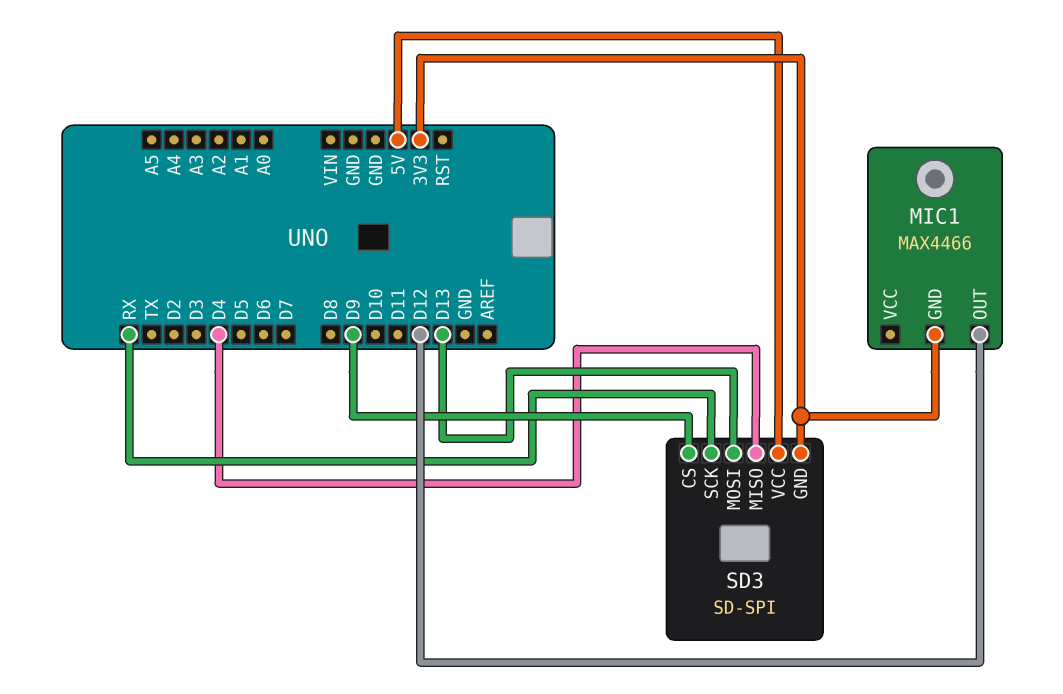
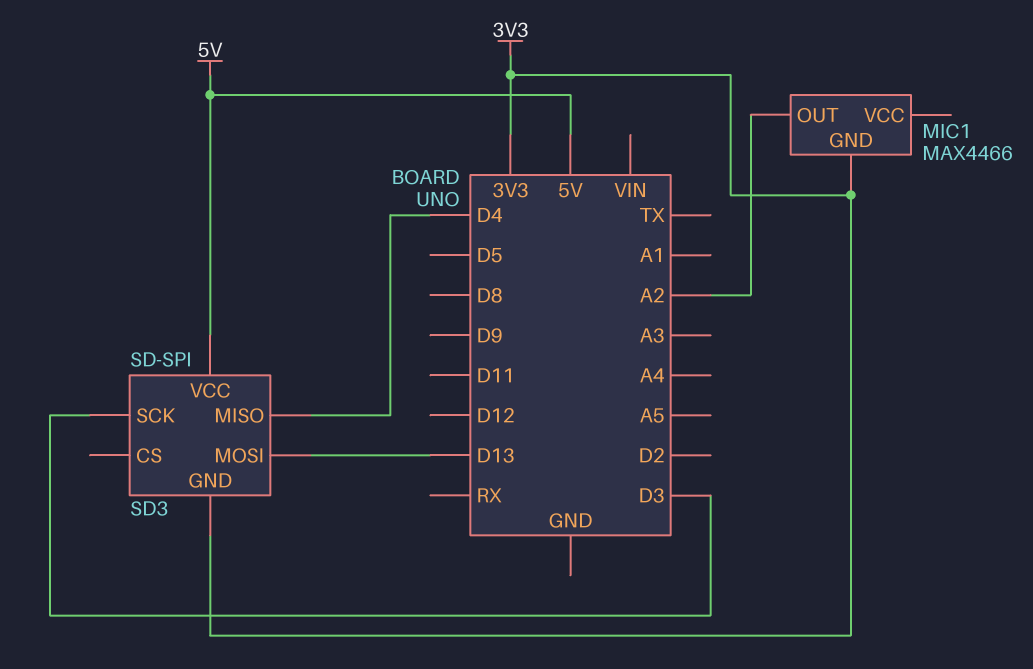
MIC1 pin OUT: D12 -> A2
SD3 pin CS: D9 -> none
SD3 pin SCK: RX -> D3

